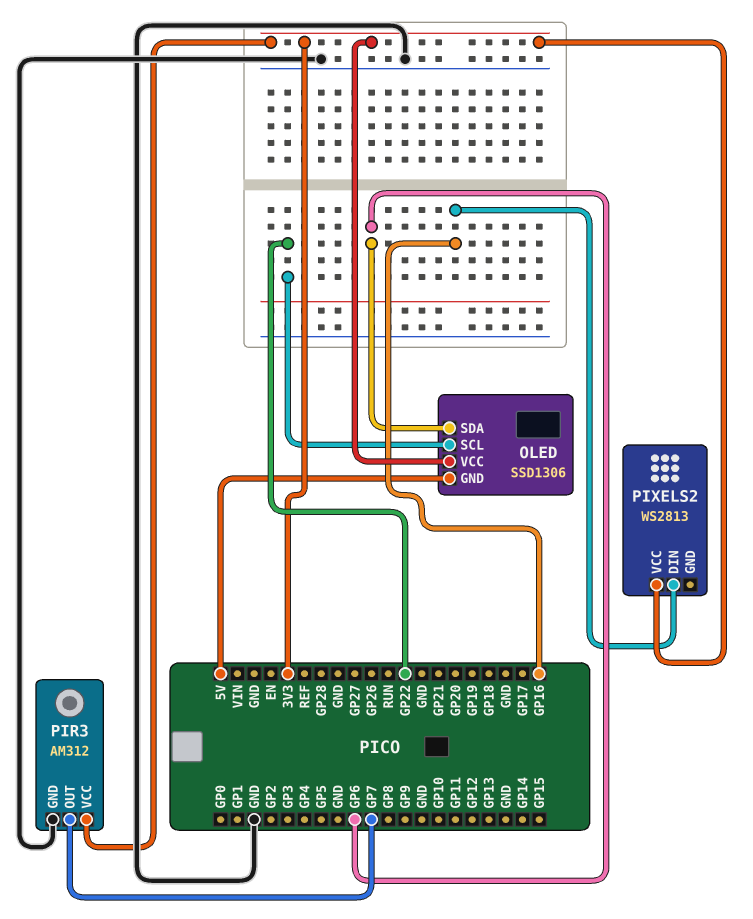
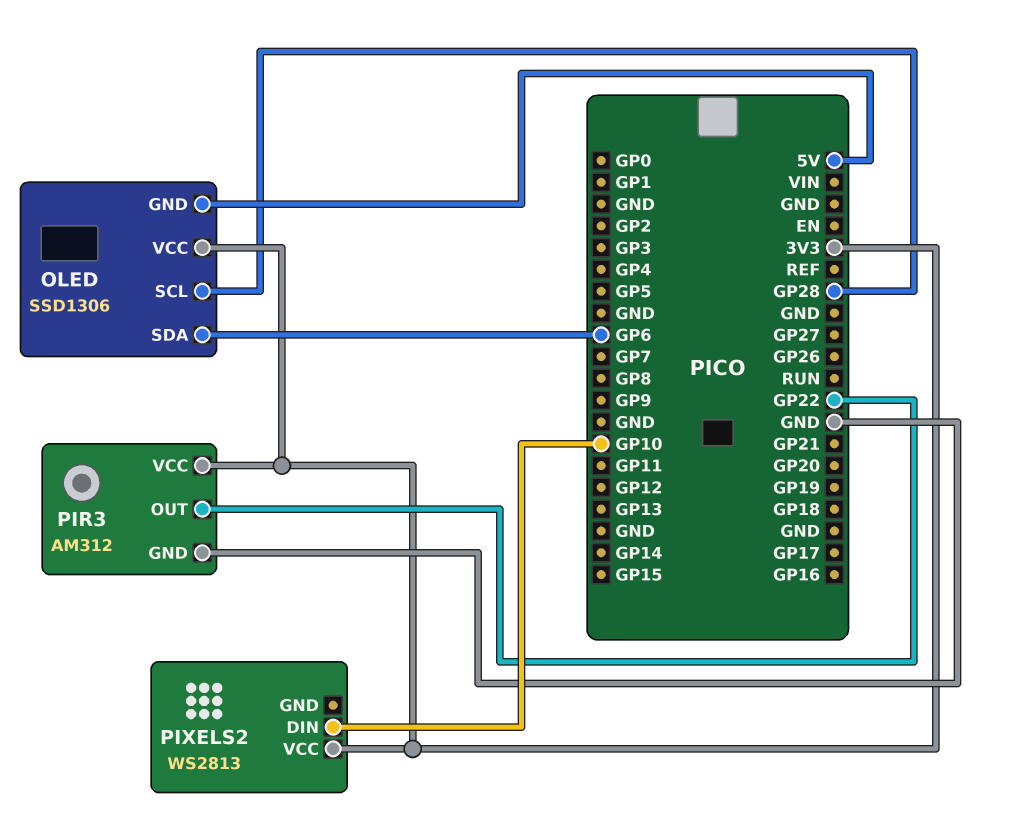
OLED pin SCL: GP22 -> GP28
PIR3 pin OUT: GP7 -> GP22
PIXELS2 pin DIN: GP16 -> GP10

